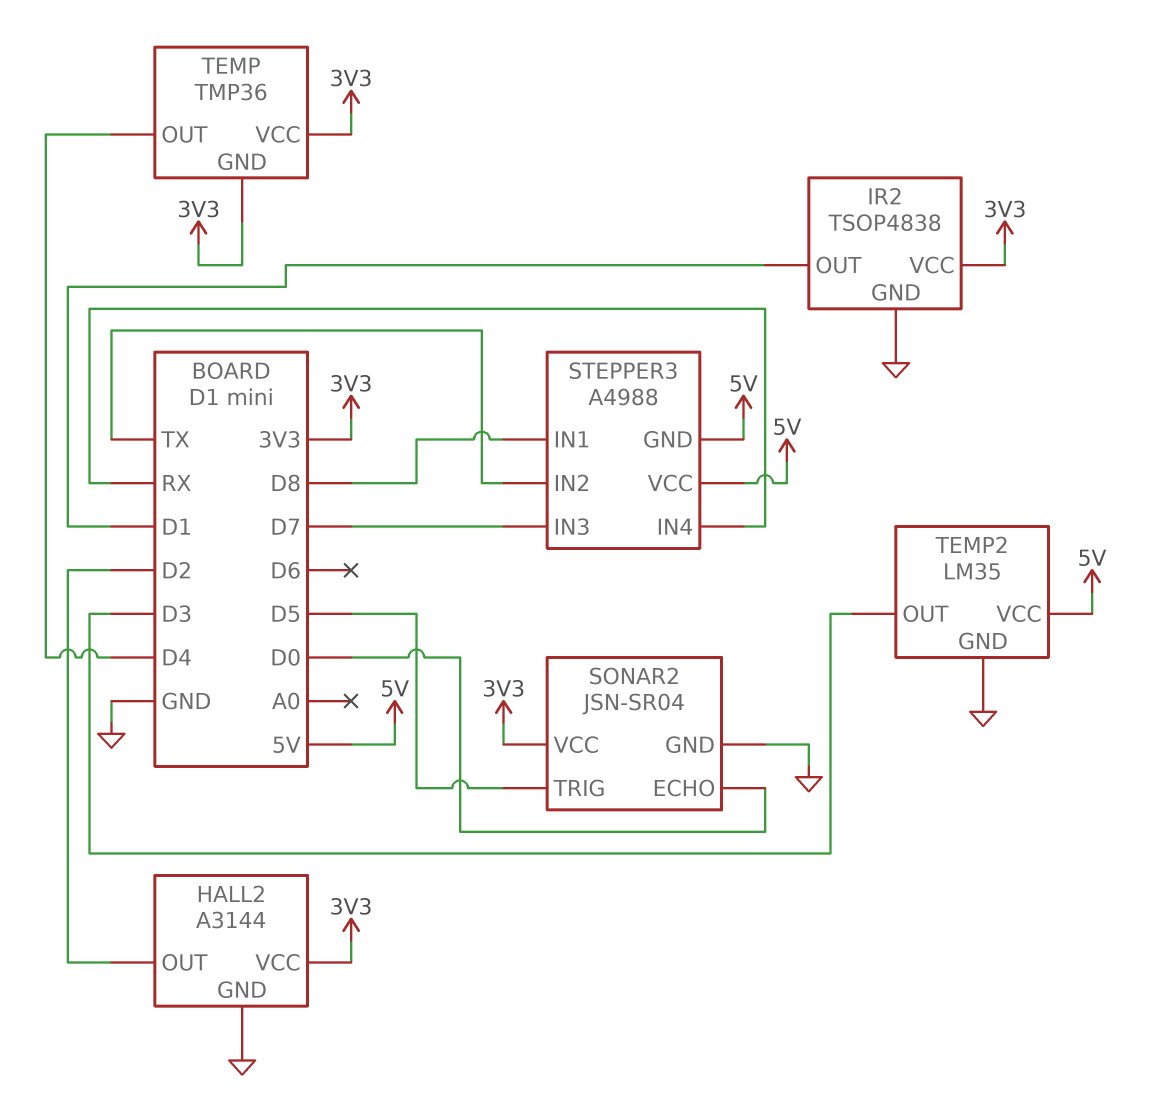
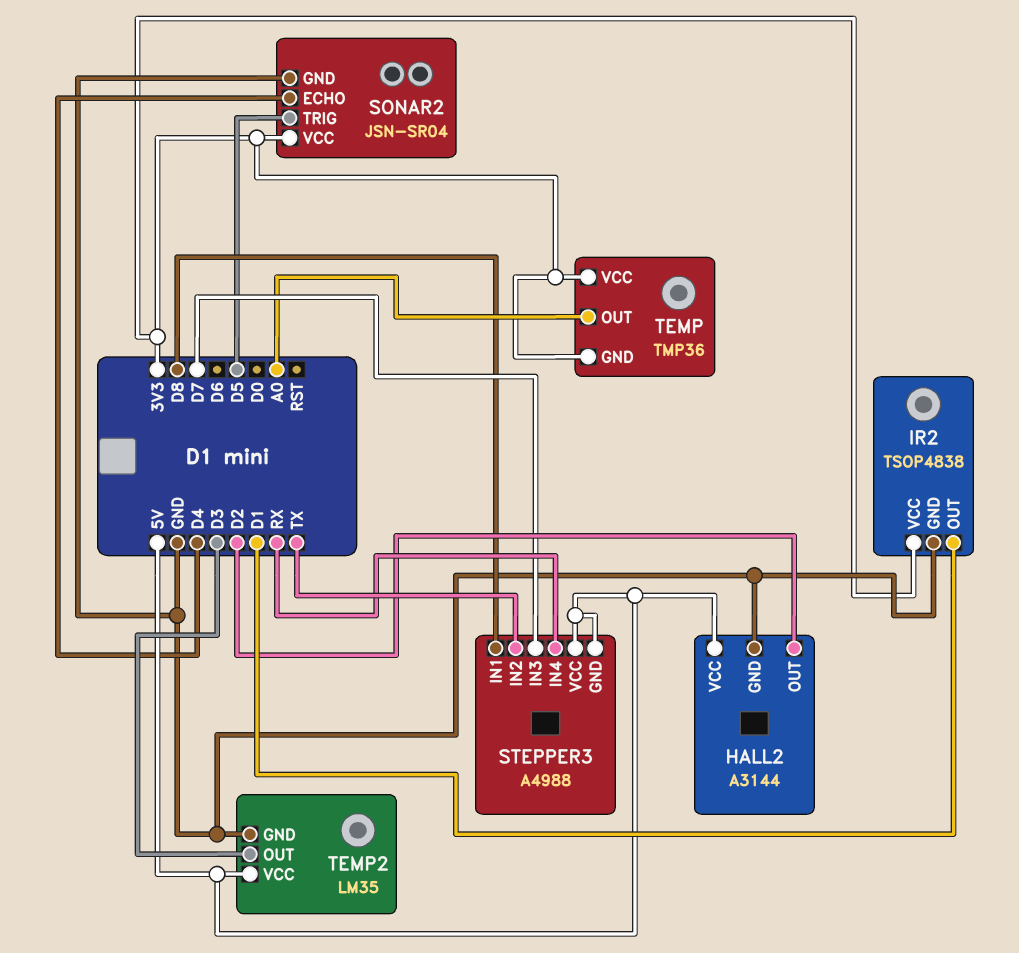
HALL2 pin VCC: 3V3 -> 5V
SONAR2 pin ECHO: D0 -> D4
TEMP pin OUT: D4 -> A0

